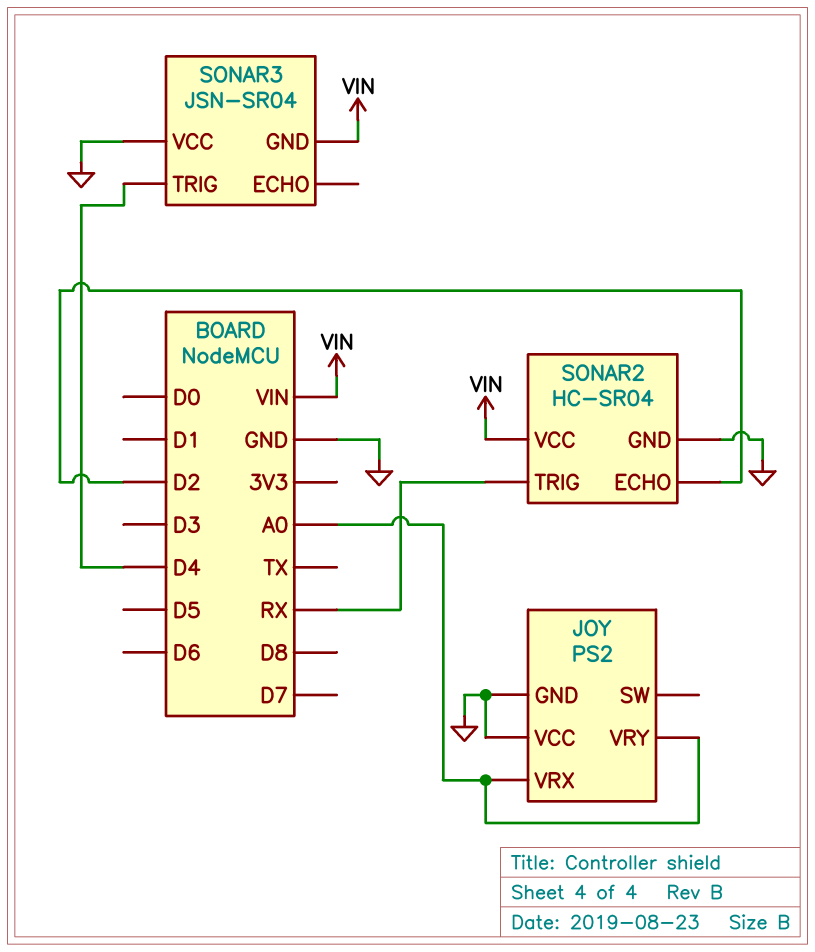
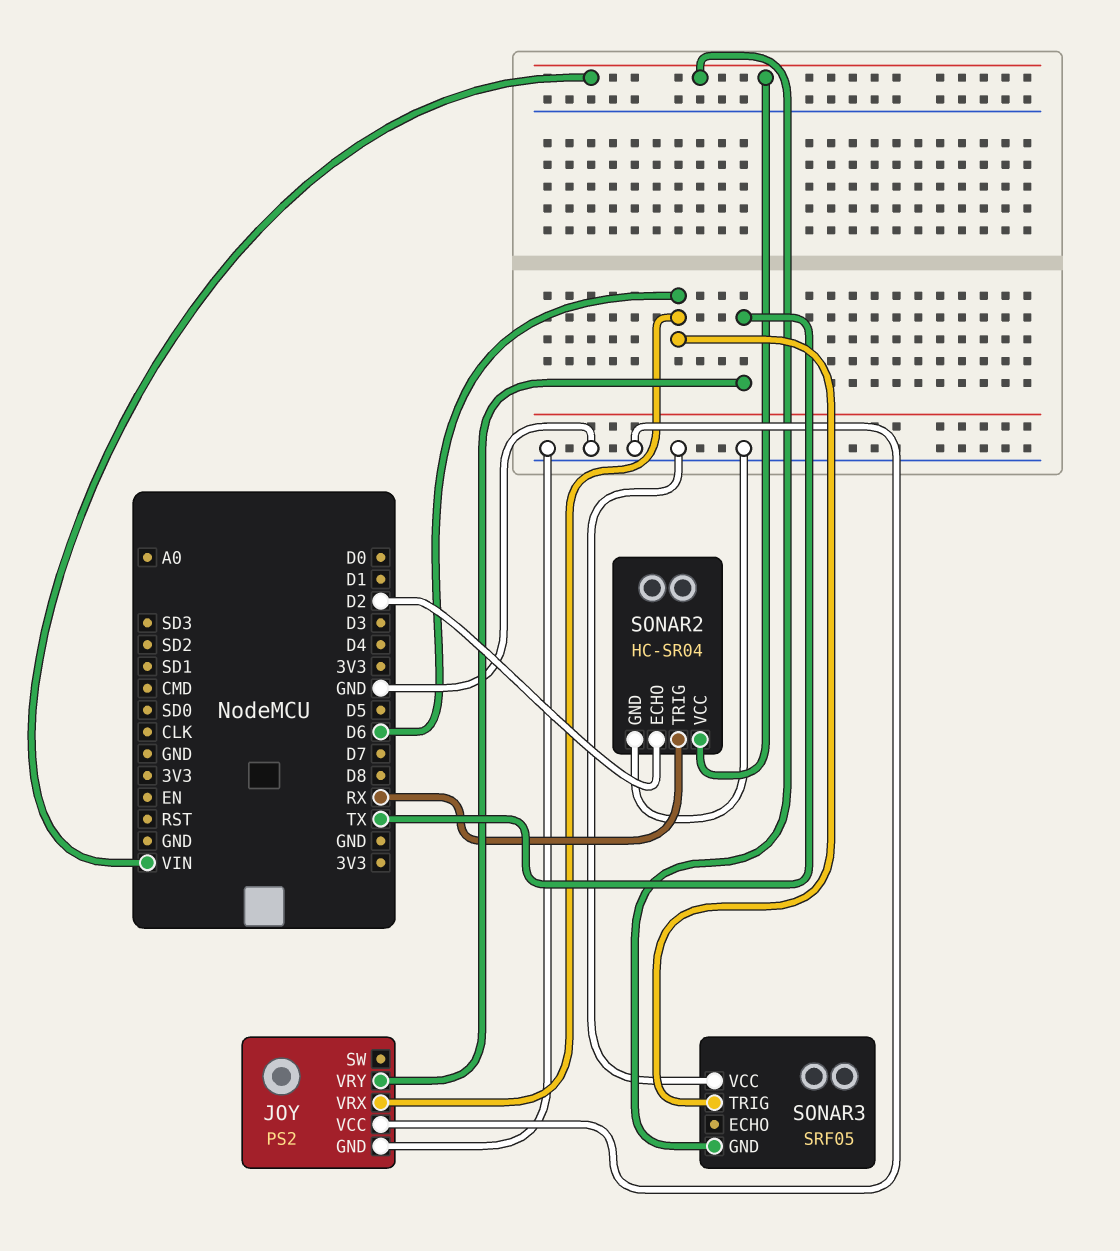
JOY pin VRX: A0 -> D6
JOY pin VRY: A0 -> TX
SONAR3: JSN-SR04 -> SRF05
SONAR3 pin TRIG: D4 -> D6

